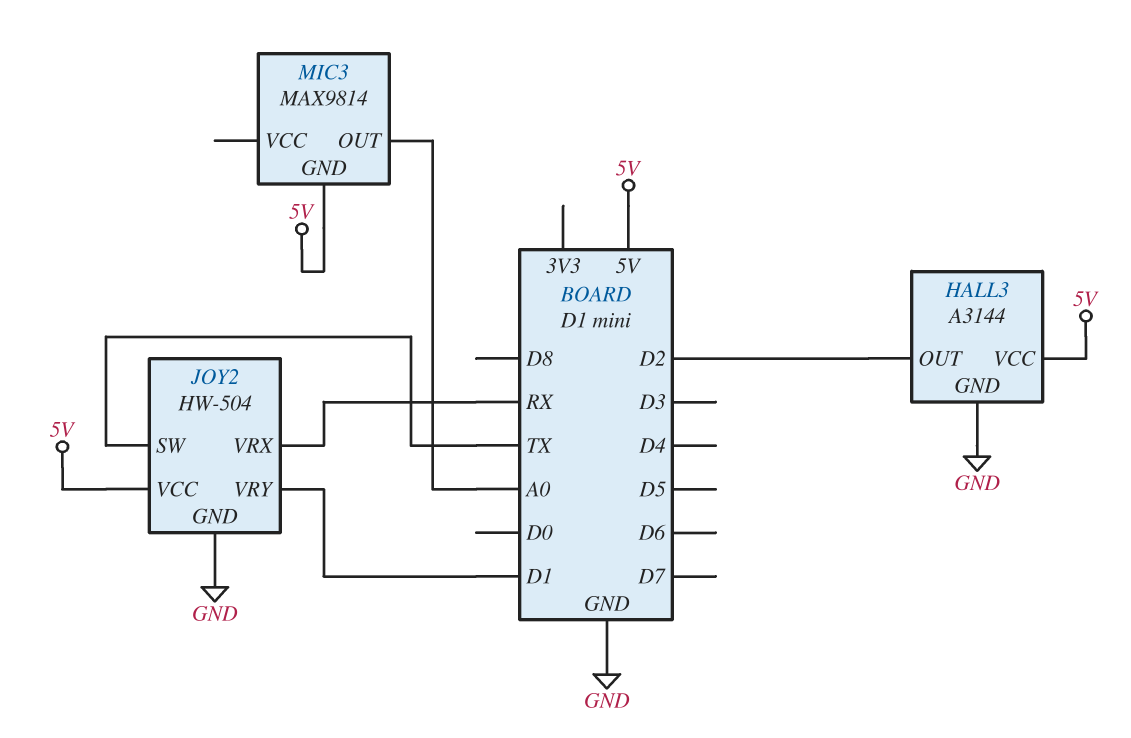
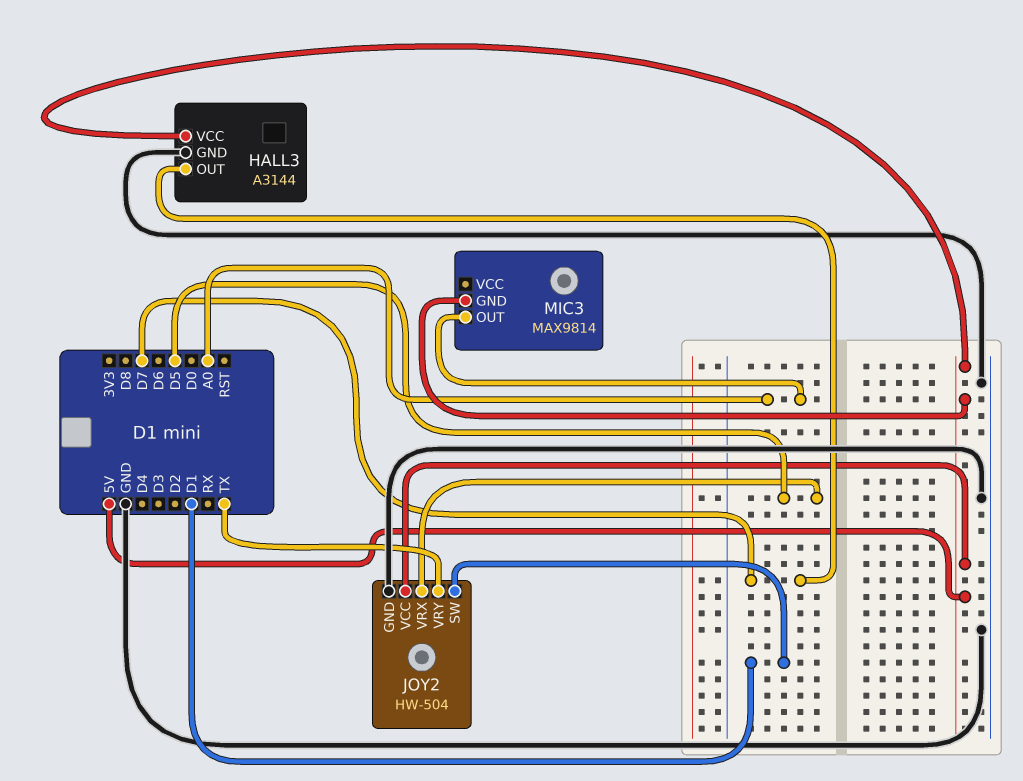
HALL3 pin OUT: D2 -> D7
JOY2 pin SW: TX -> D1
JOY2 pin VRX: RX -> D5
JOY2 pin VRY: D1 -> TX

